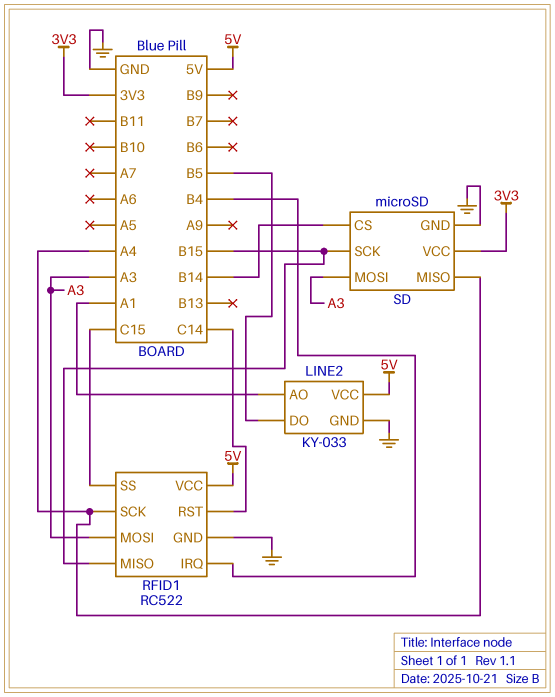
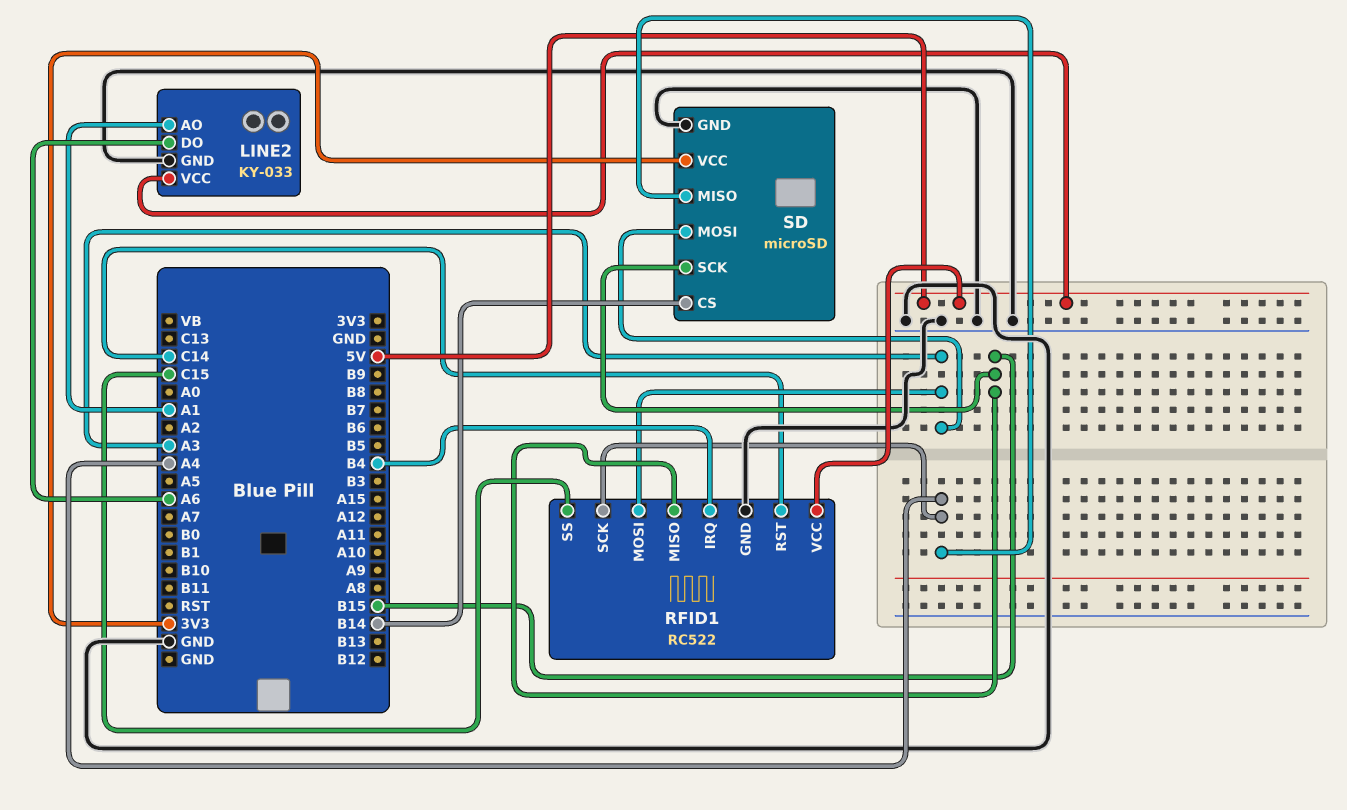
LINE2 pin DO: B5 -> A6

